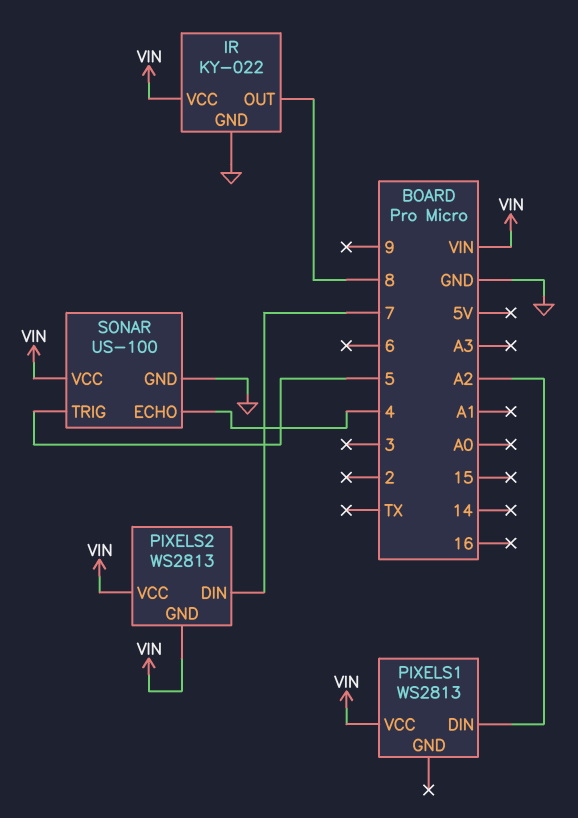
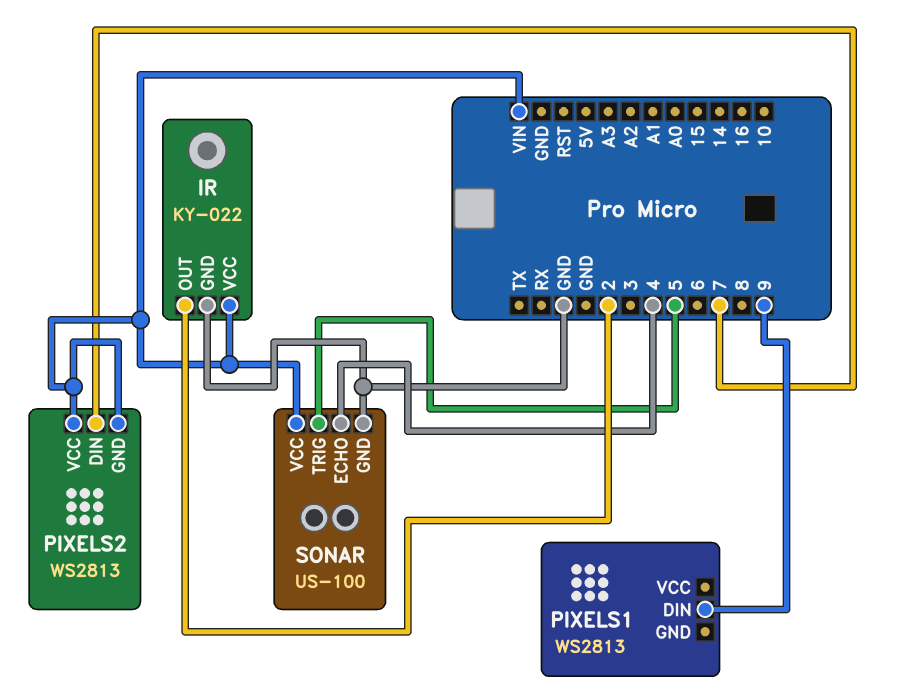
IR pin OUT: 8 -> 2
PIXELS1 pin DIN: A2 -> 9
PIXELS1 pin VCC: VIN -> none

